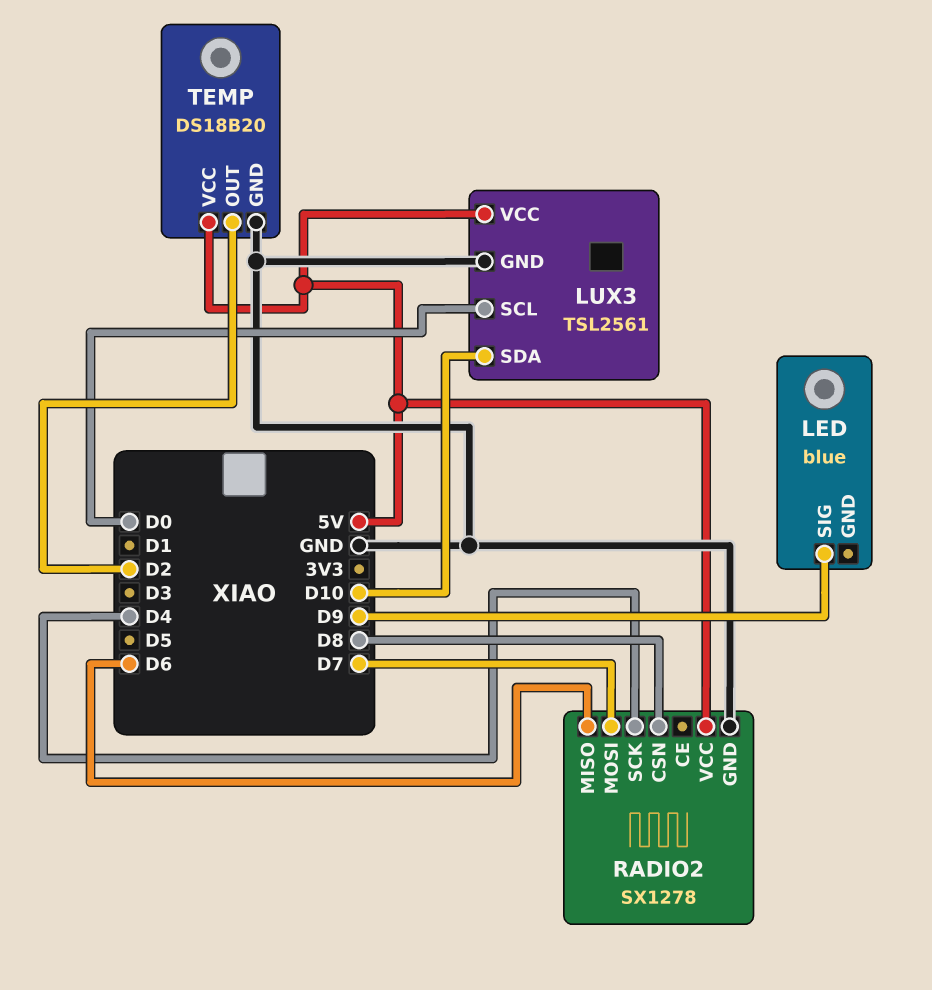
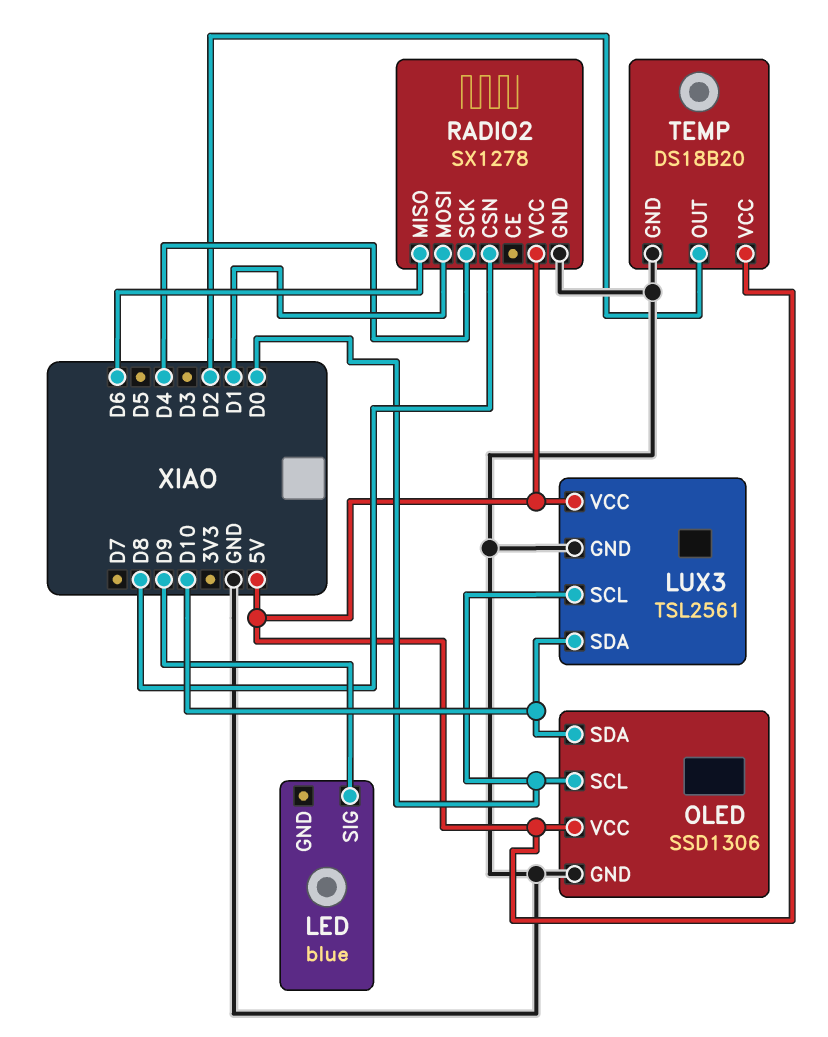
OLED: none -> SSD1306
OLED pin GND: none -> GND
OLED pin SCL: none -> D0
OLED pin SDA: none -> D10
OLED pin VCC: none -> 5V
RADIO2 pin MOSI: D7 -> D1

